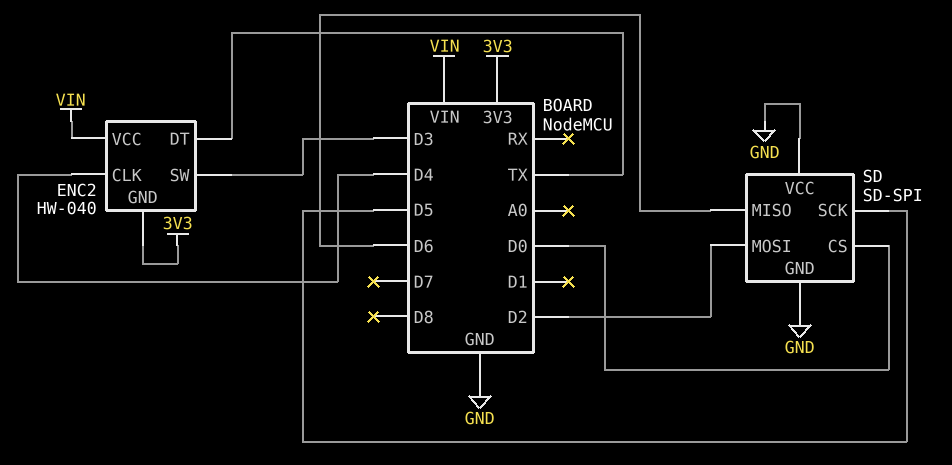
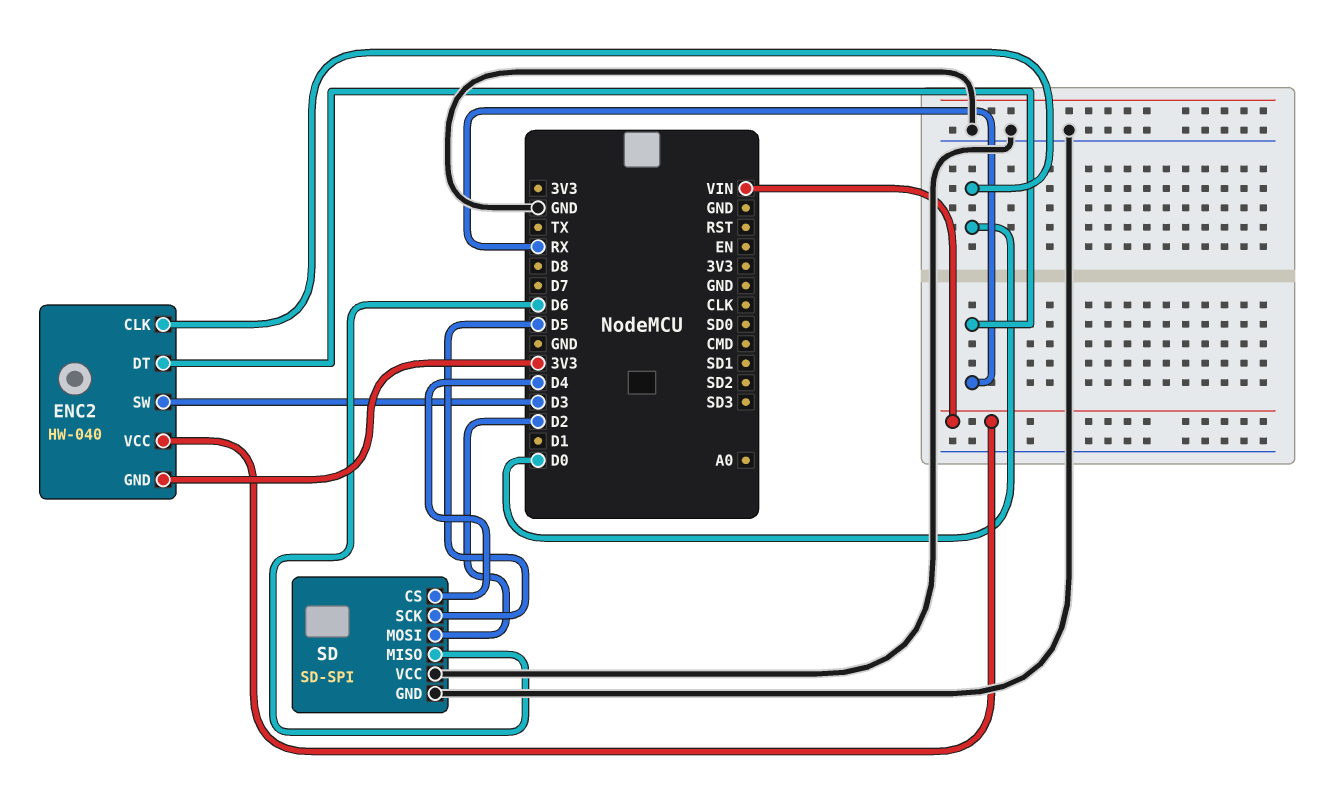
ENC2 pin CLK: D4 -> D0
ENC2 pin DT: TX -> RX
SD pin CS: D0 -> D4

